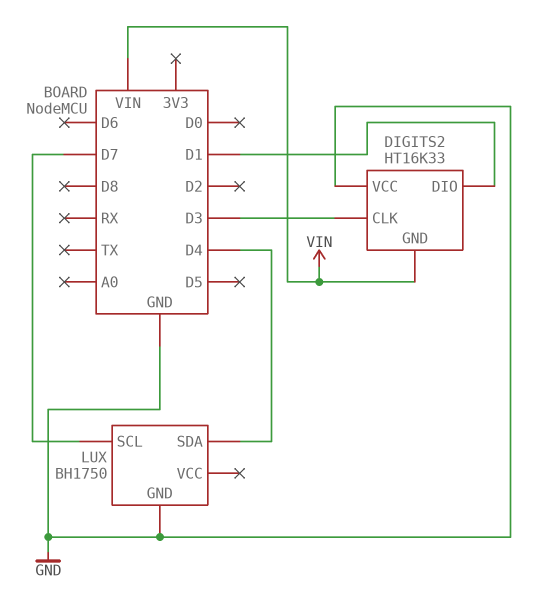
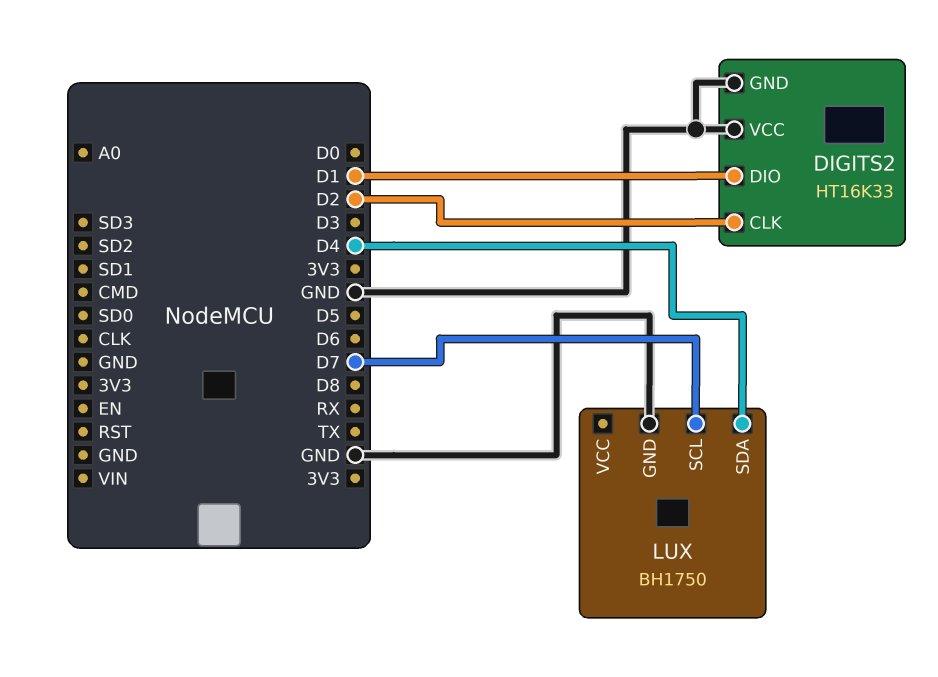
DIGITS2 pin CLK: D3 -> D2
DIGITS2 pin GND: VIN -> GND

